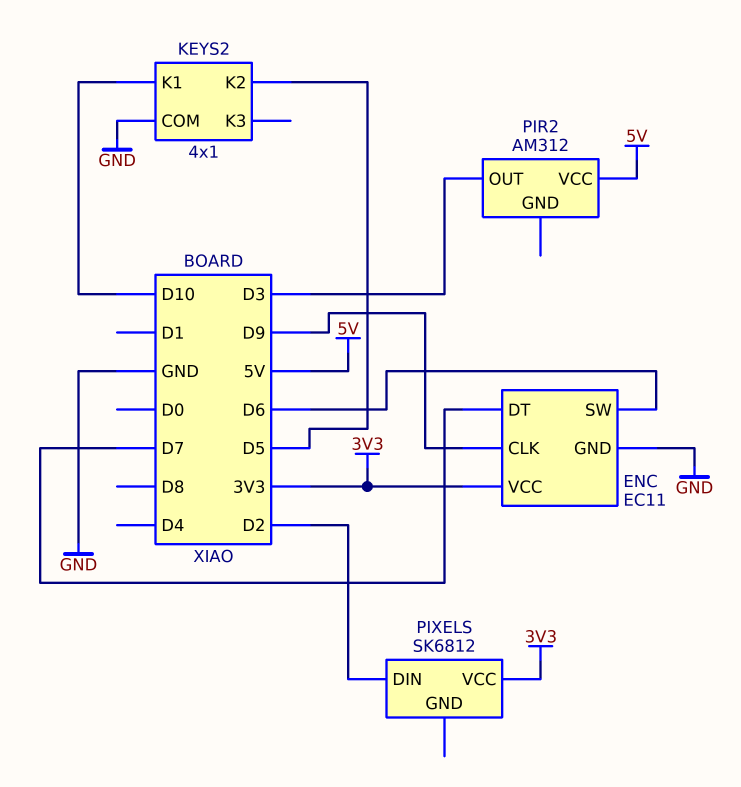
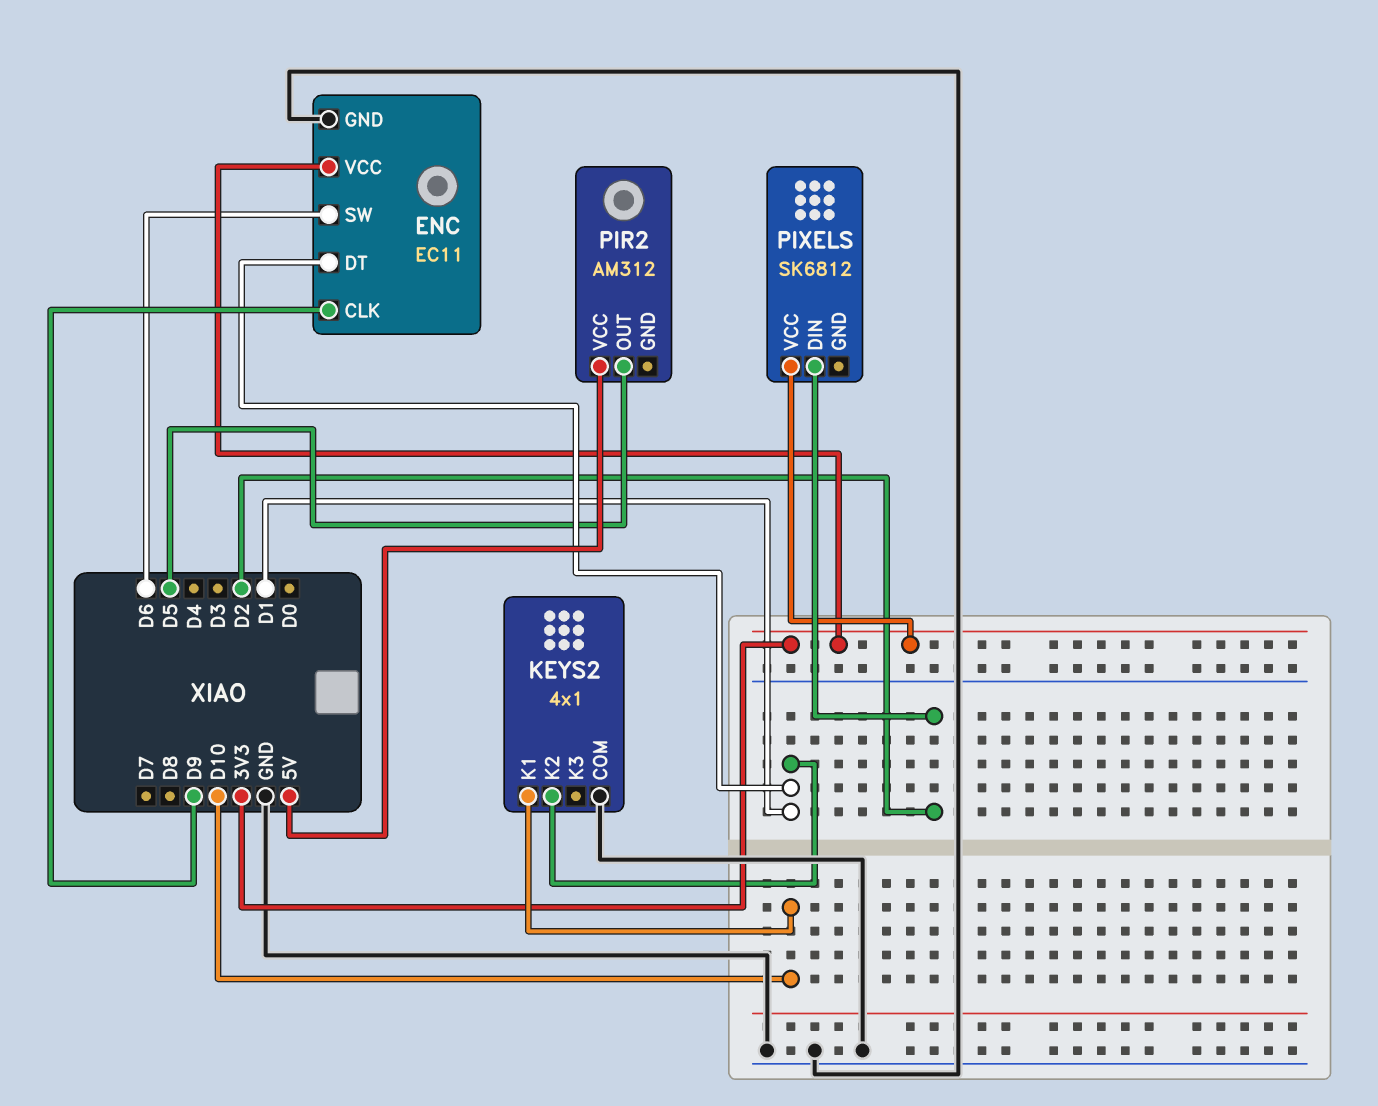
ENC pin DT: D7 -> D1
KEYS2 pin K2: D5 -> D1
PIR2 pin OUT: D3 -> D5

